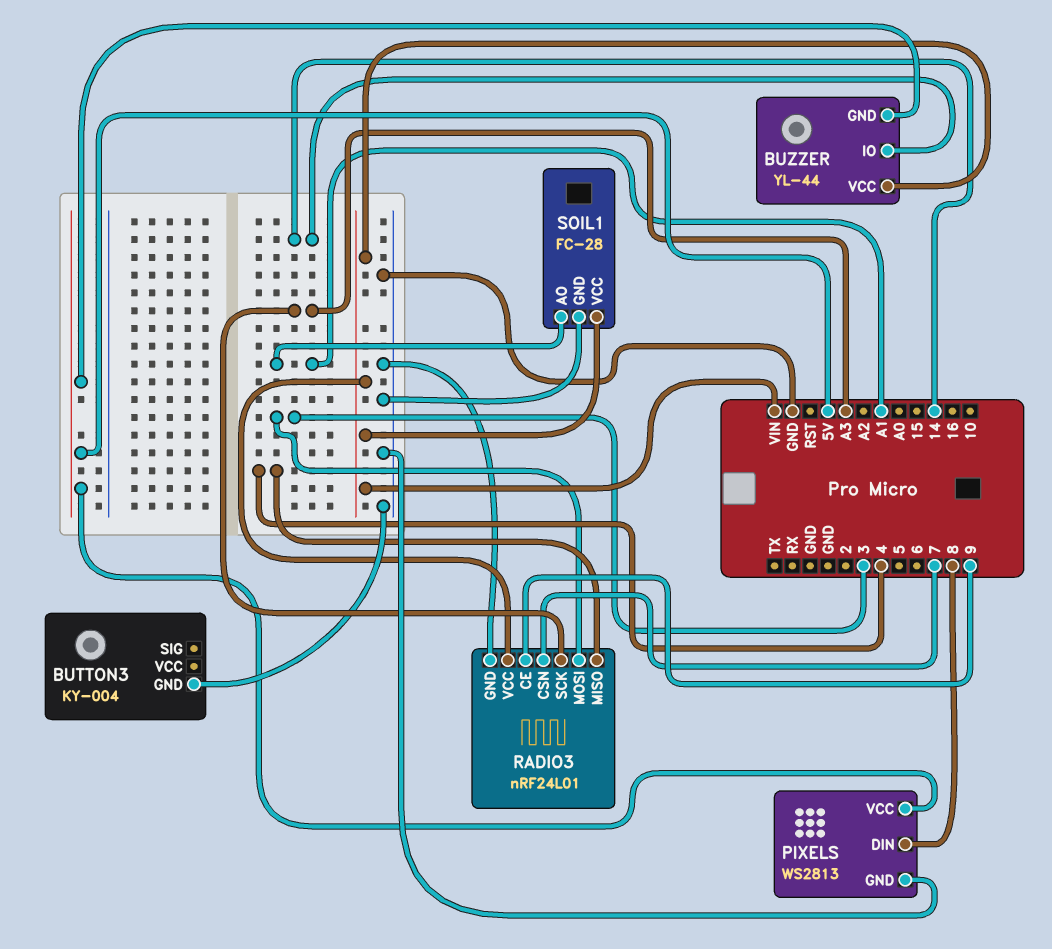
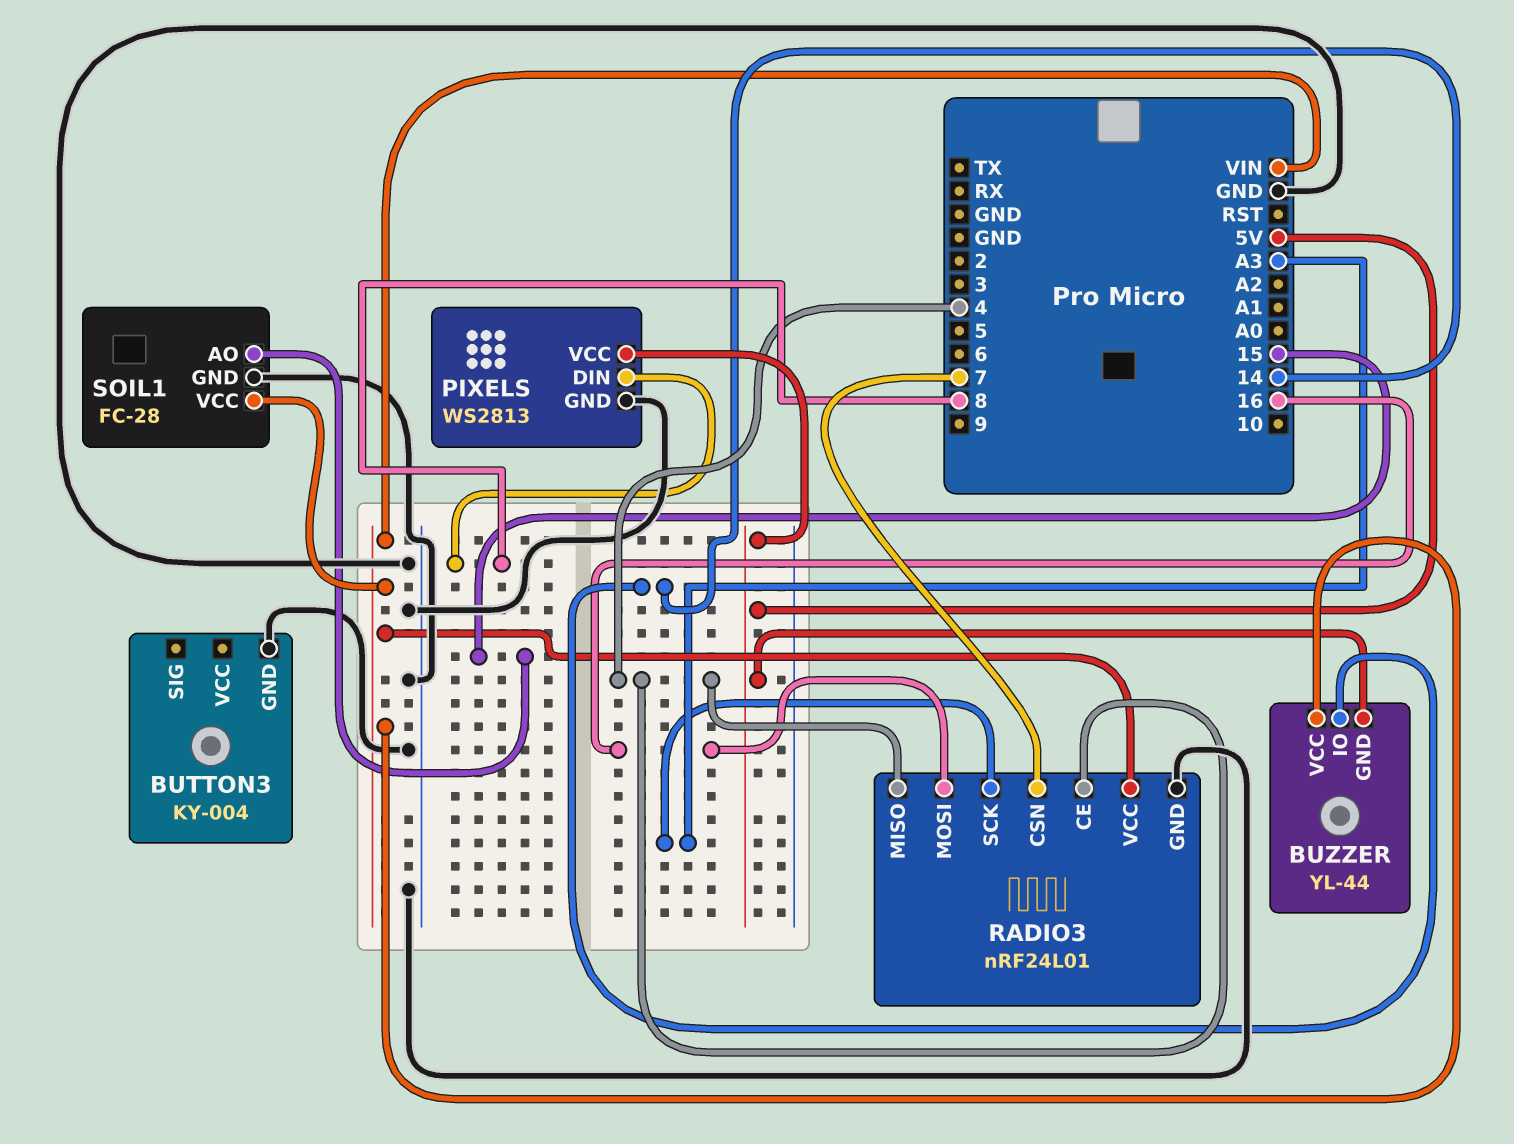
RADIO3 pin CE: 9 -> 4
RADIO3 pin MOSI: 3 -> 16
SOIL1 pin AO: A1 -> 15

